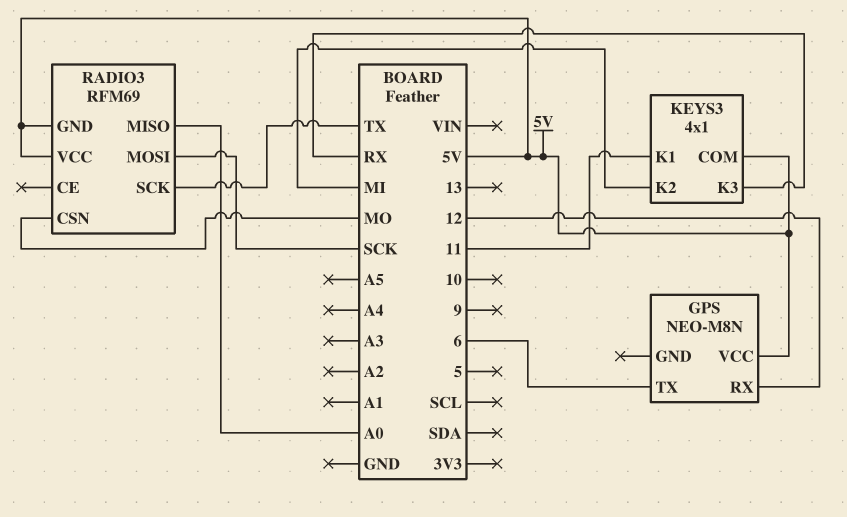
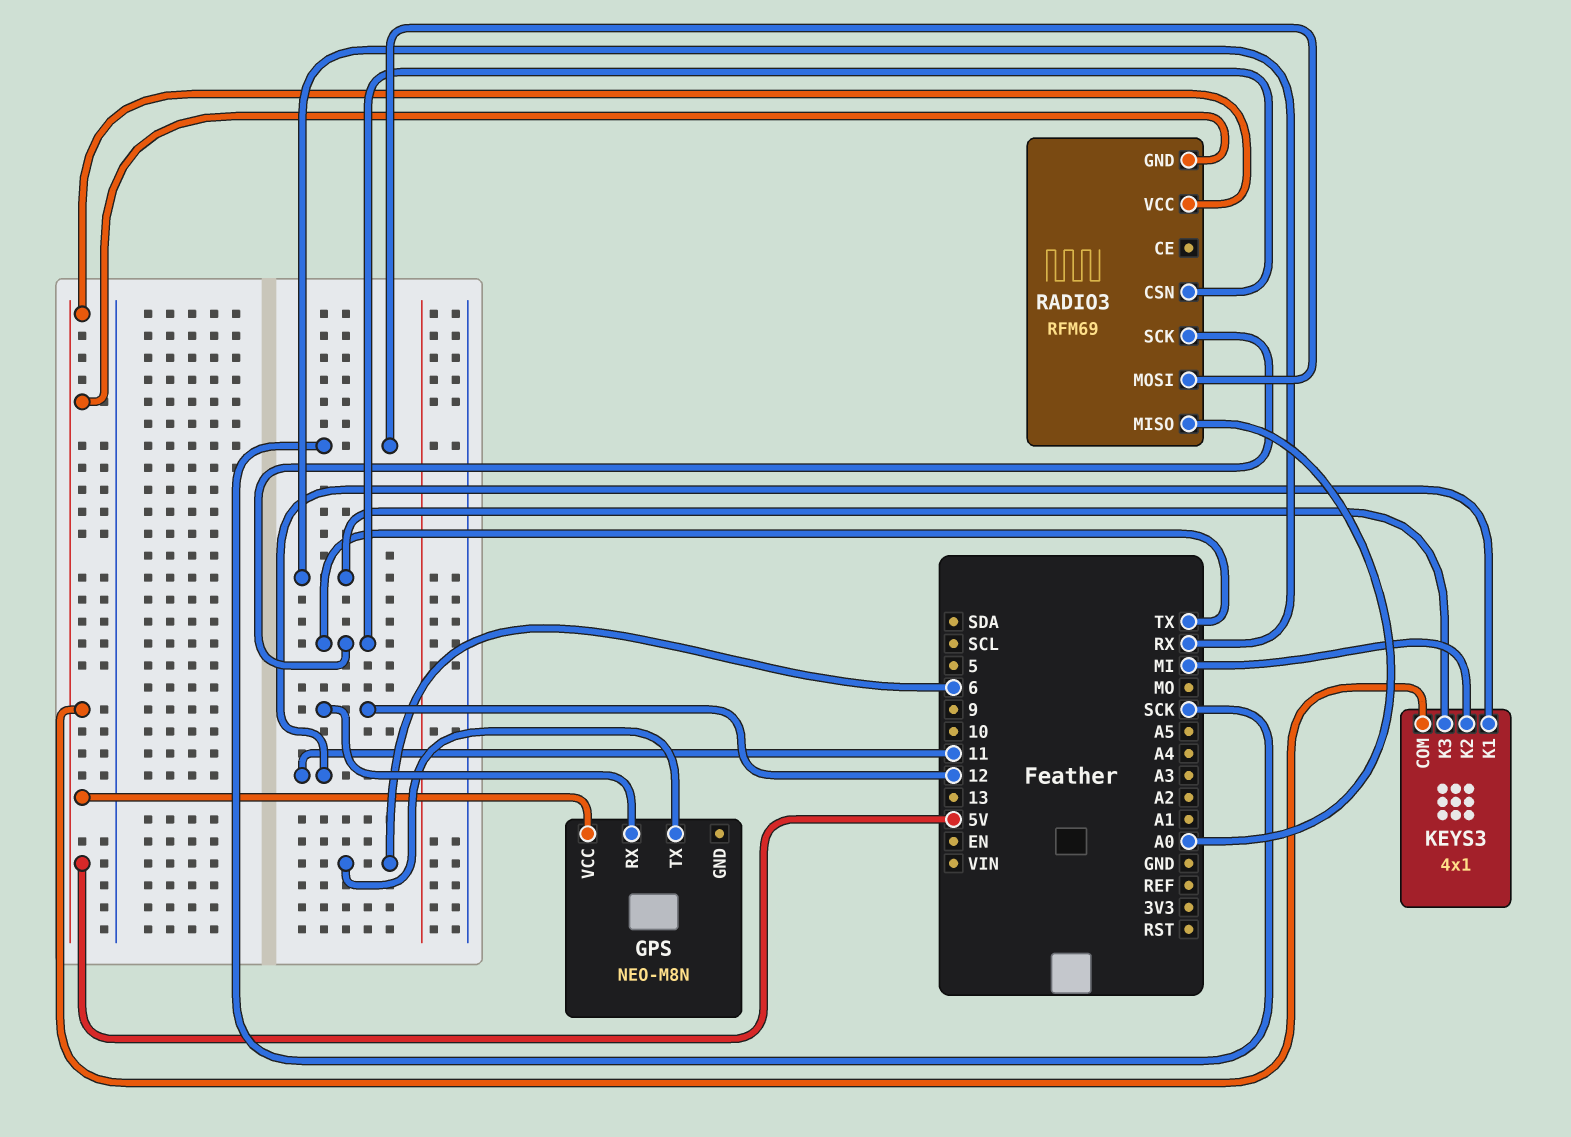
RADIO3 pin CSN: MO -> TX

